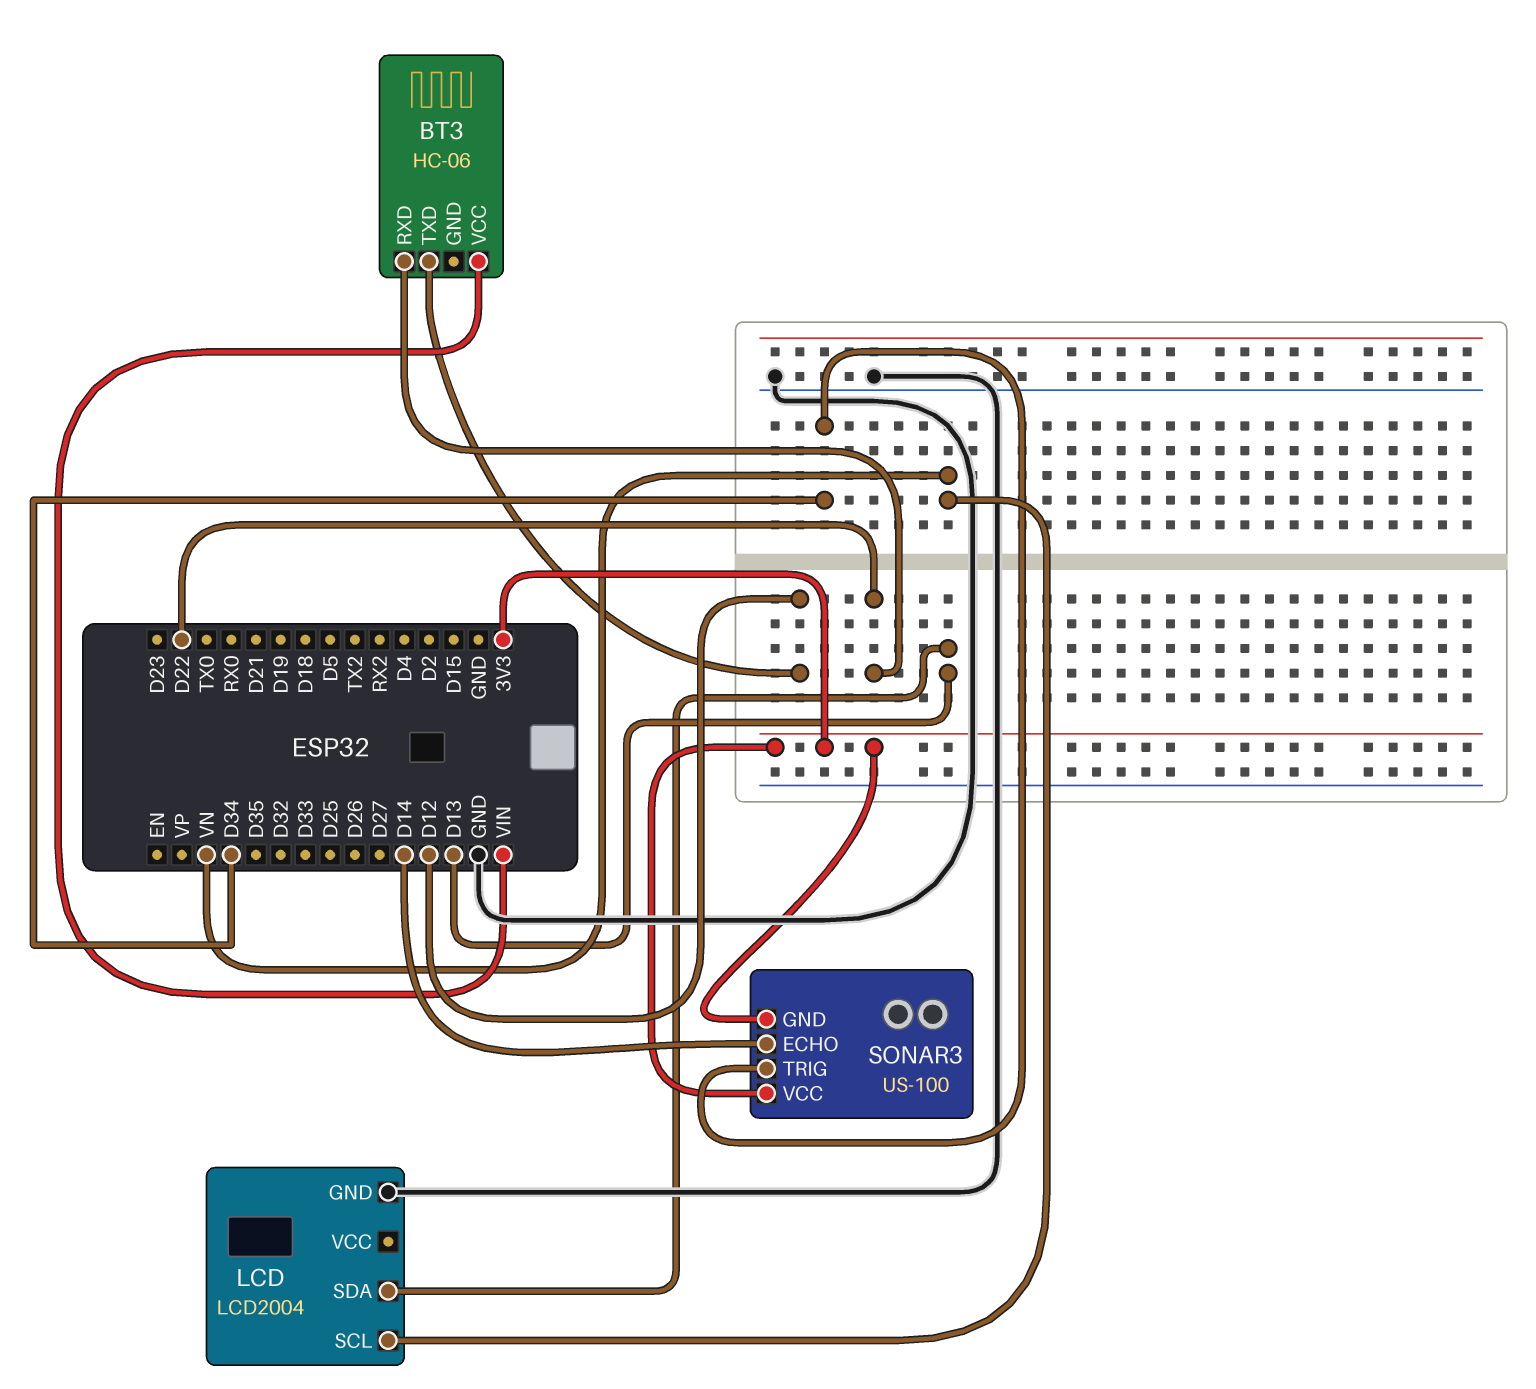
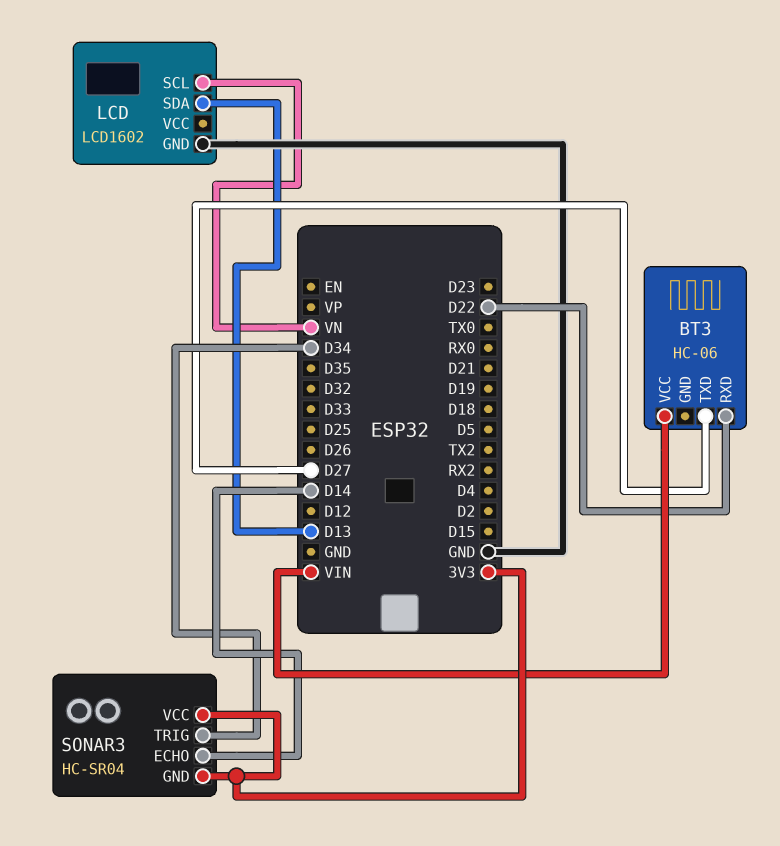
BT3 pin TXD: D12 -> D27
LCD: LCD2004 -> LCD1602
SONAR3: US-100 -> HC-SR04

